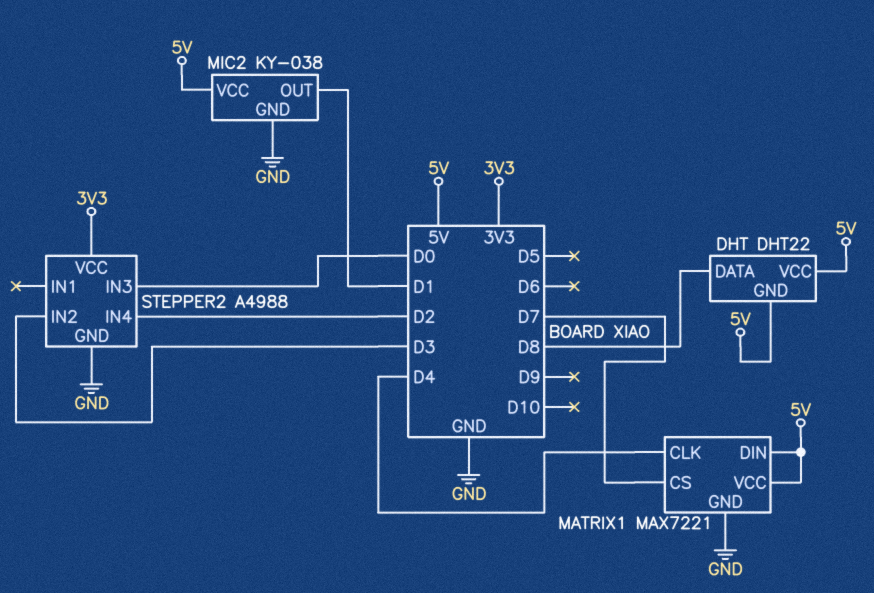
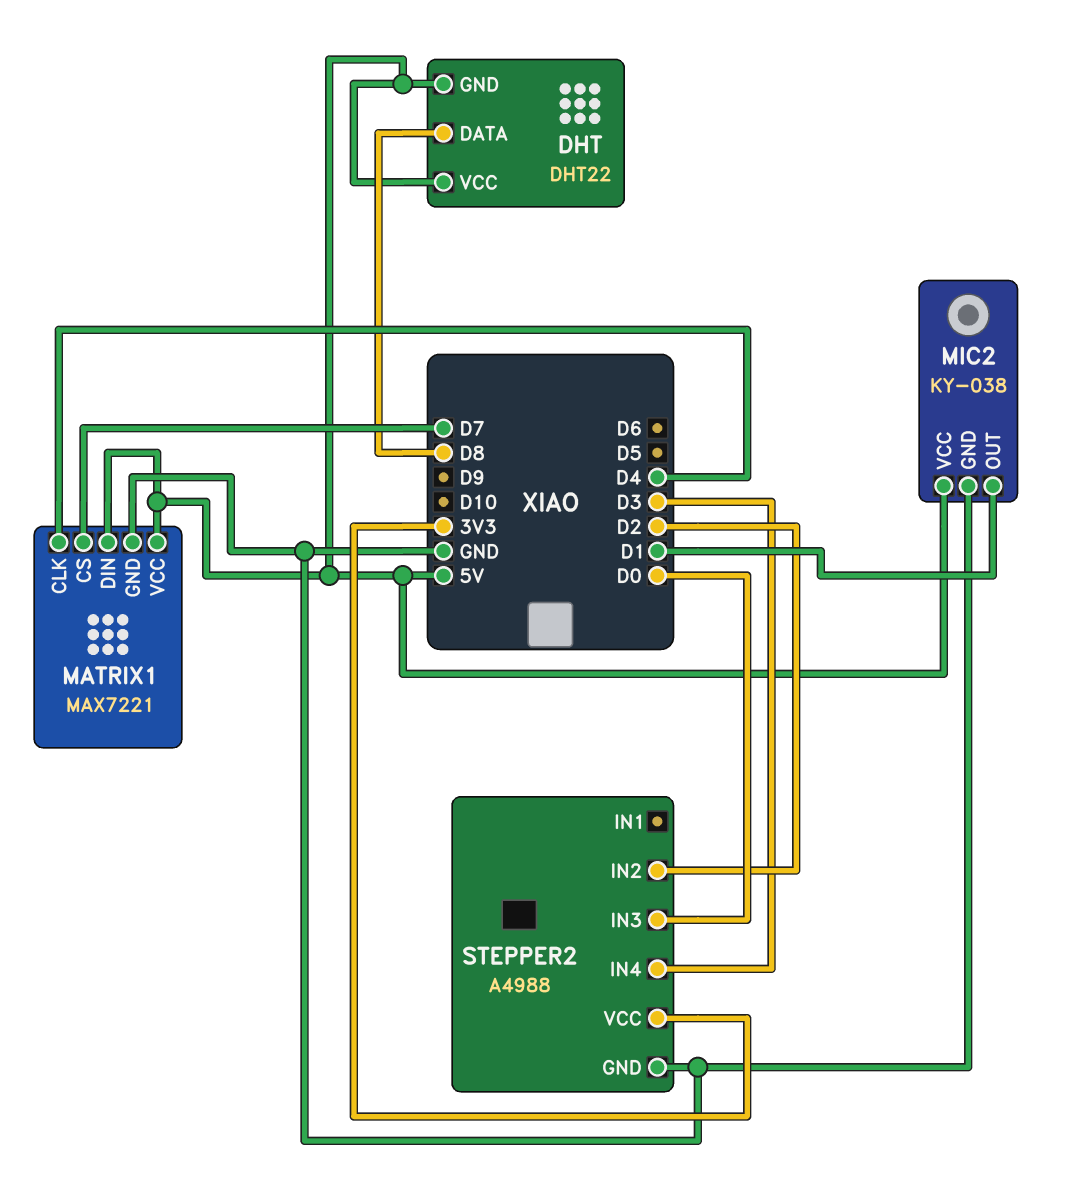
STEPPER2 pin IN2: D3 -> D2
STEPPER2 pin IN4: D2 -> D3

